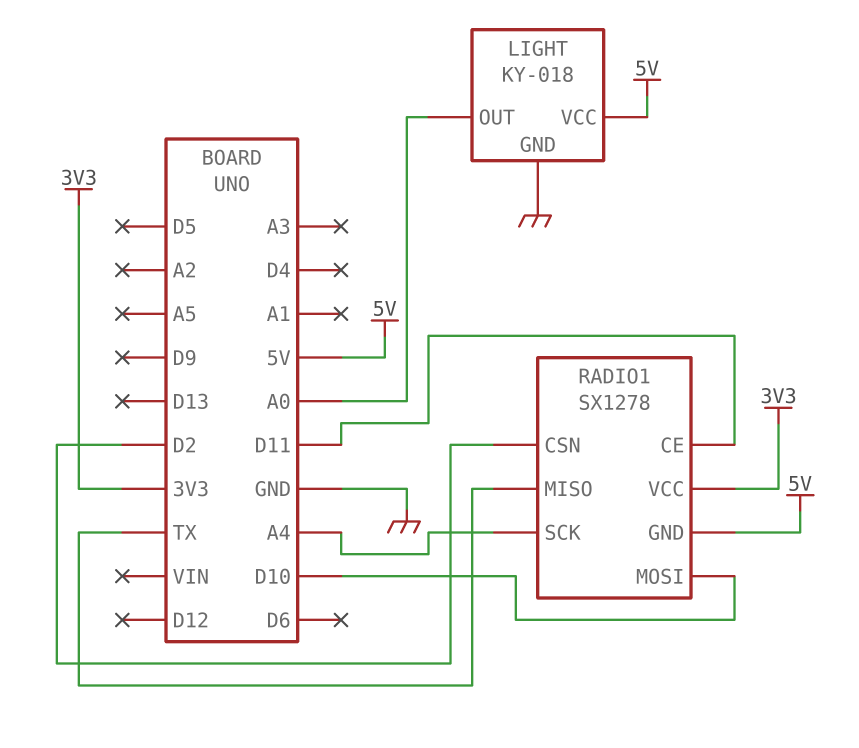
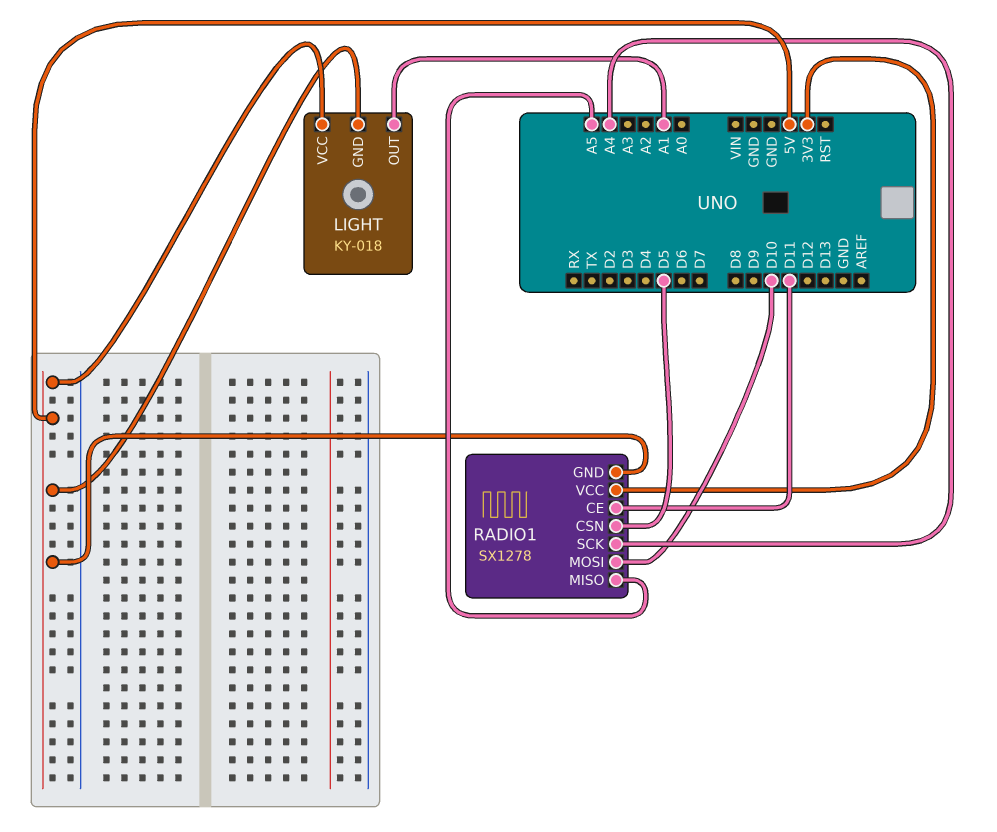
LIGHT pin GND: GND -> 5V
LIGHT pin OUT: A0 -> A1
RADIO1 pin CSN: D2 -> D5
RADIO1 pin MISO: TX -> A5

